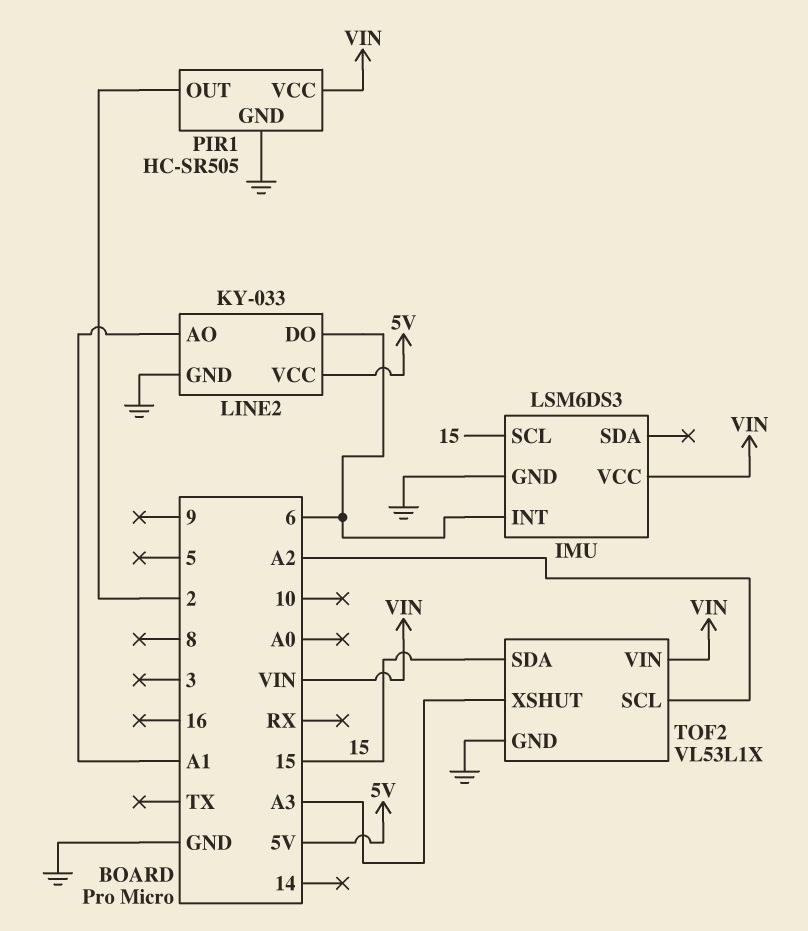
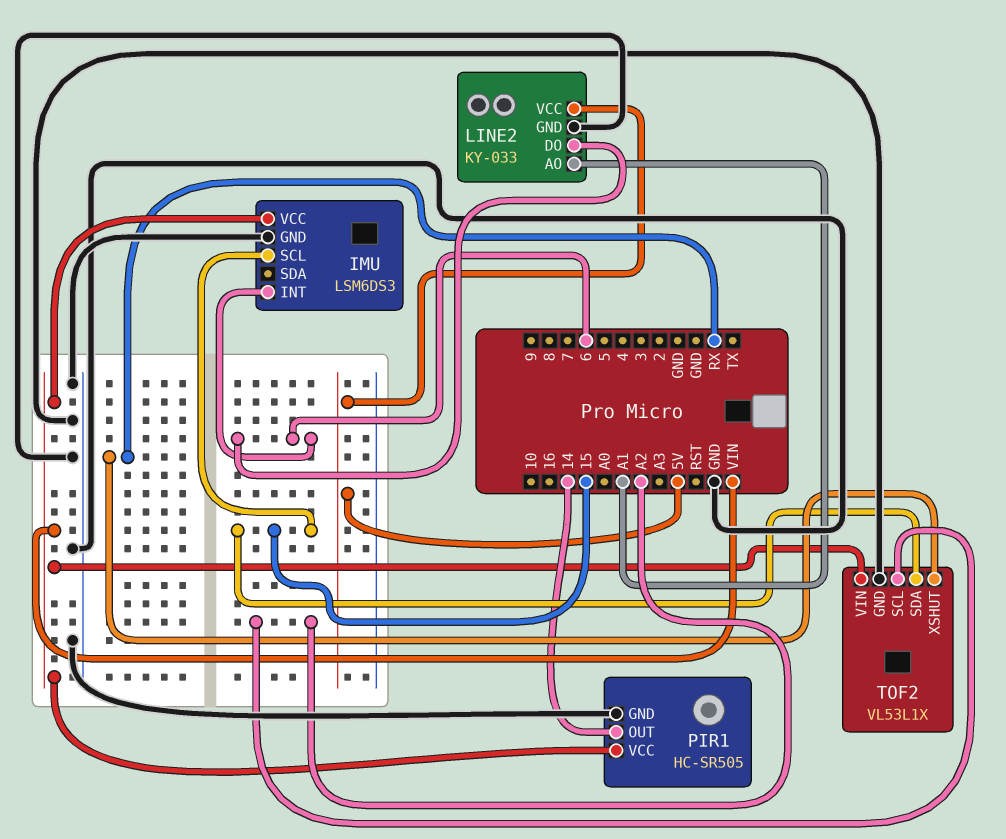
PIR1 pin OUT: 2 -> 14
TOF2 pin XSHUT: A3 -> RX

